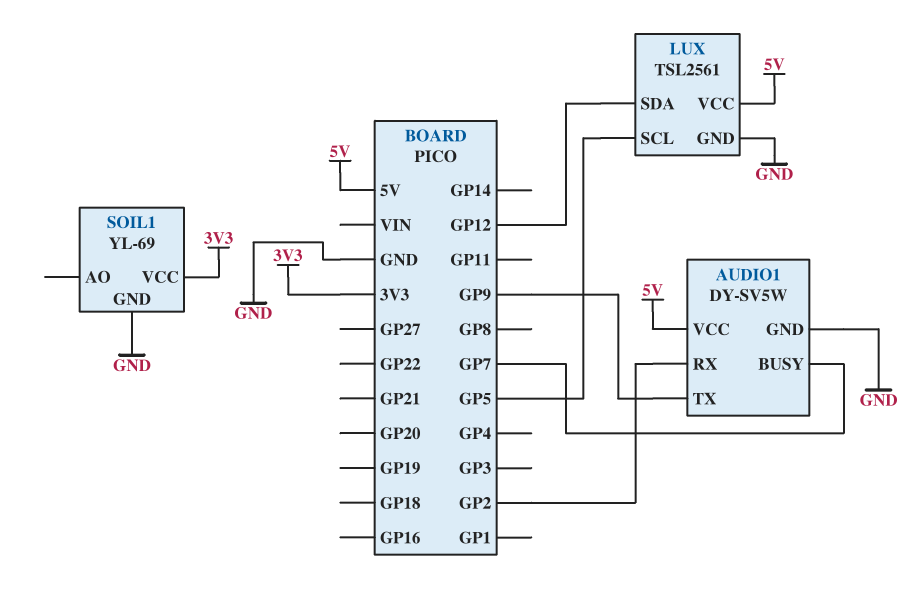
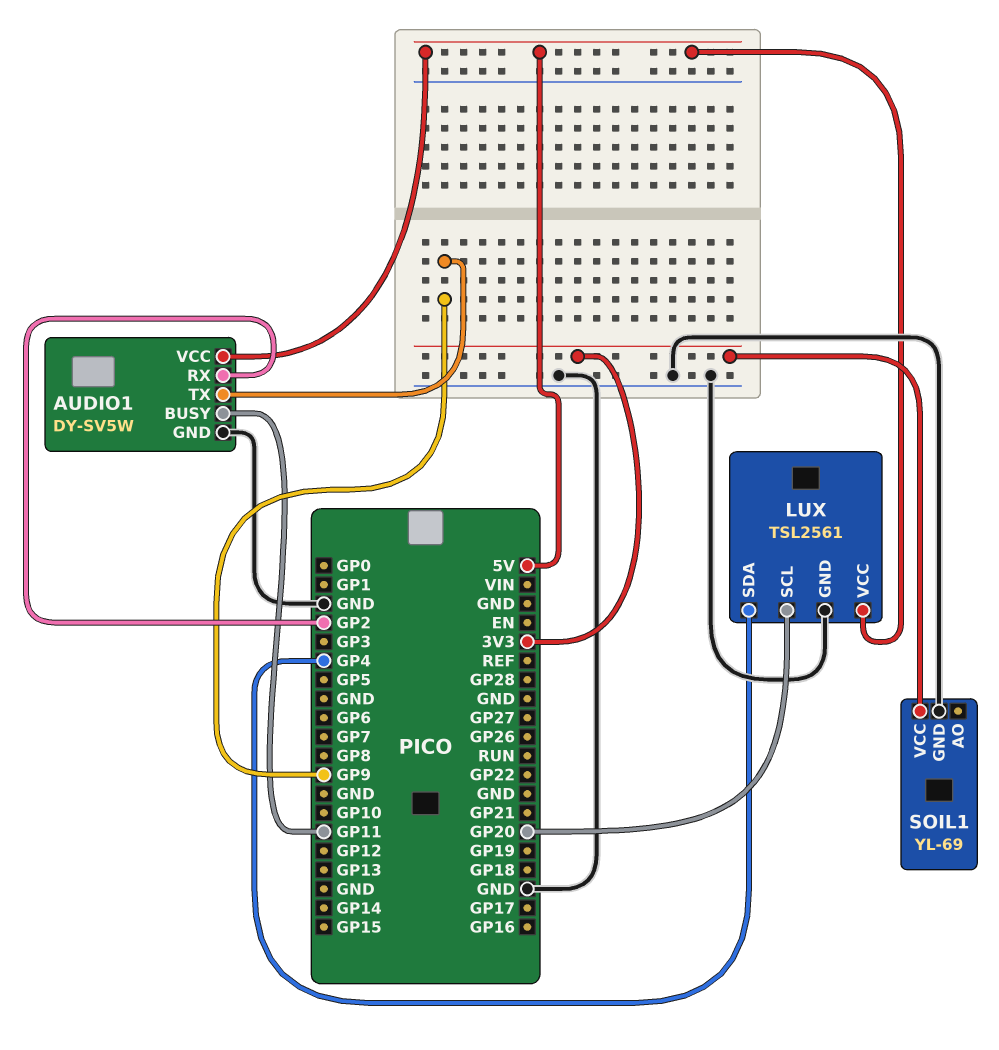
AUDIO1 pin BUSY: GP7 -> GP11
LUX pin SCL: GP5 -> GP20
LUX pin SDA: GP12 -> GP4

